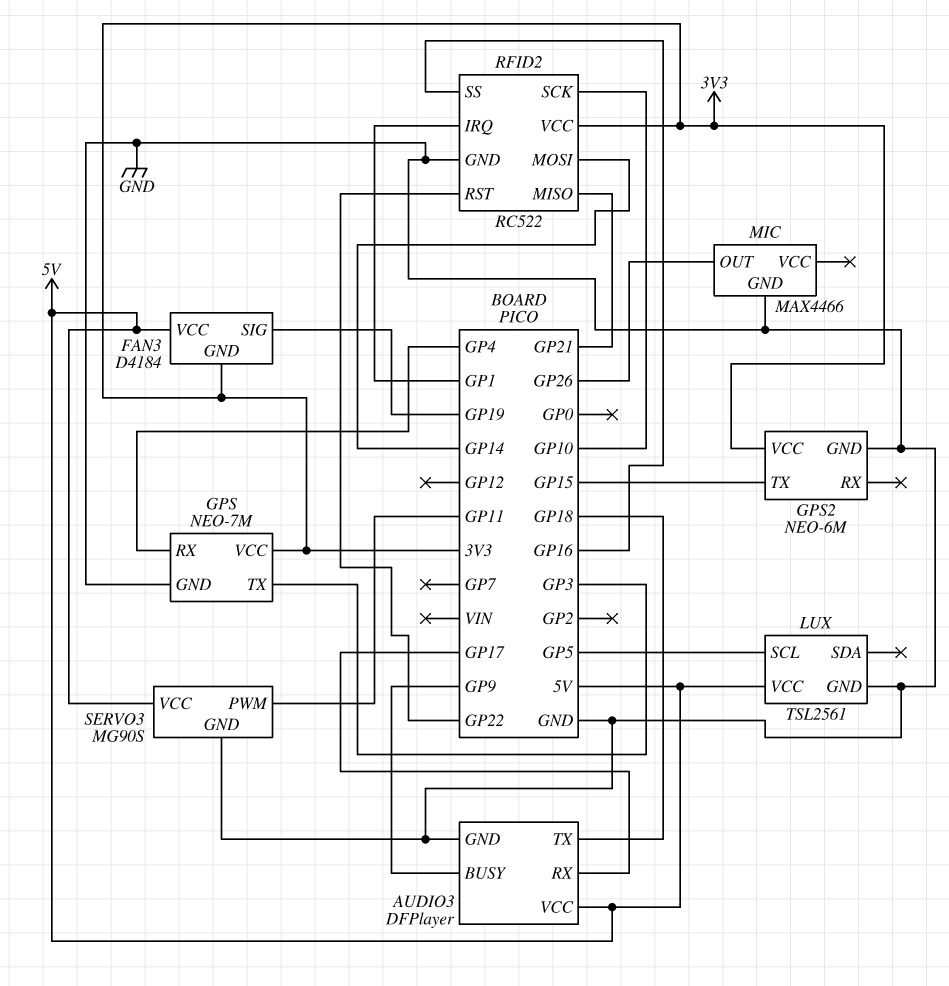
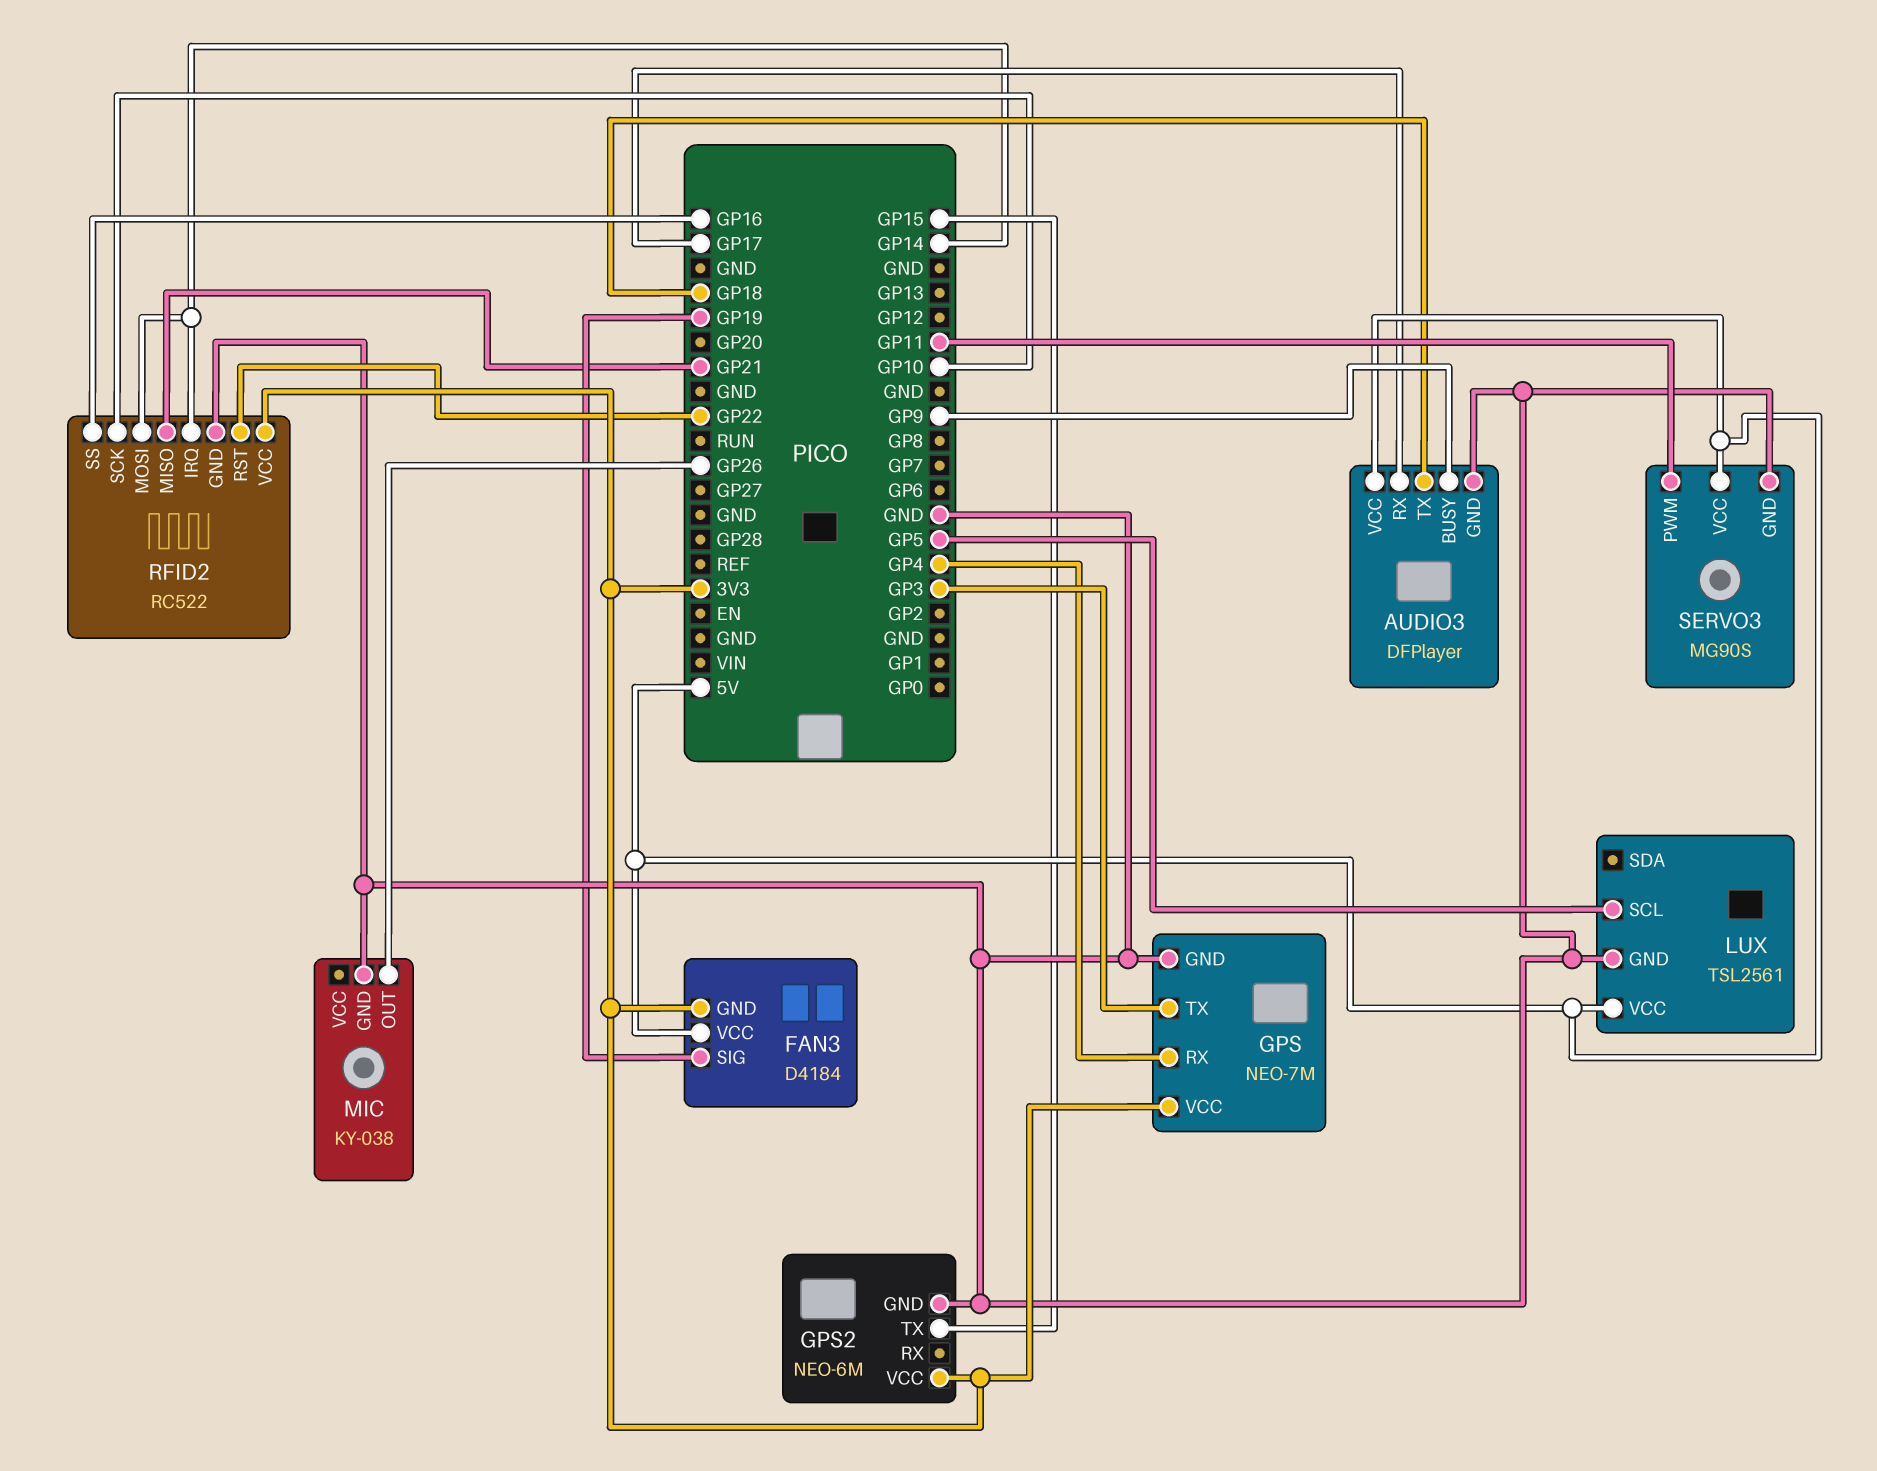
MIC: MAX4466 -> KY-038
RFID2 pin IRQ: GP1 -> GP14

